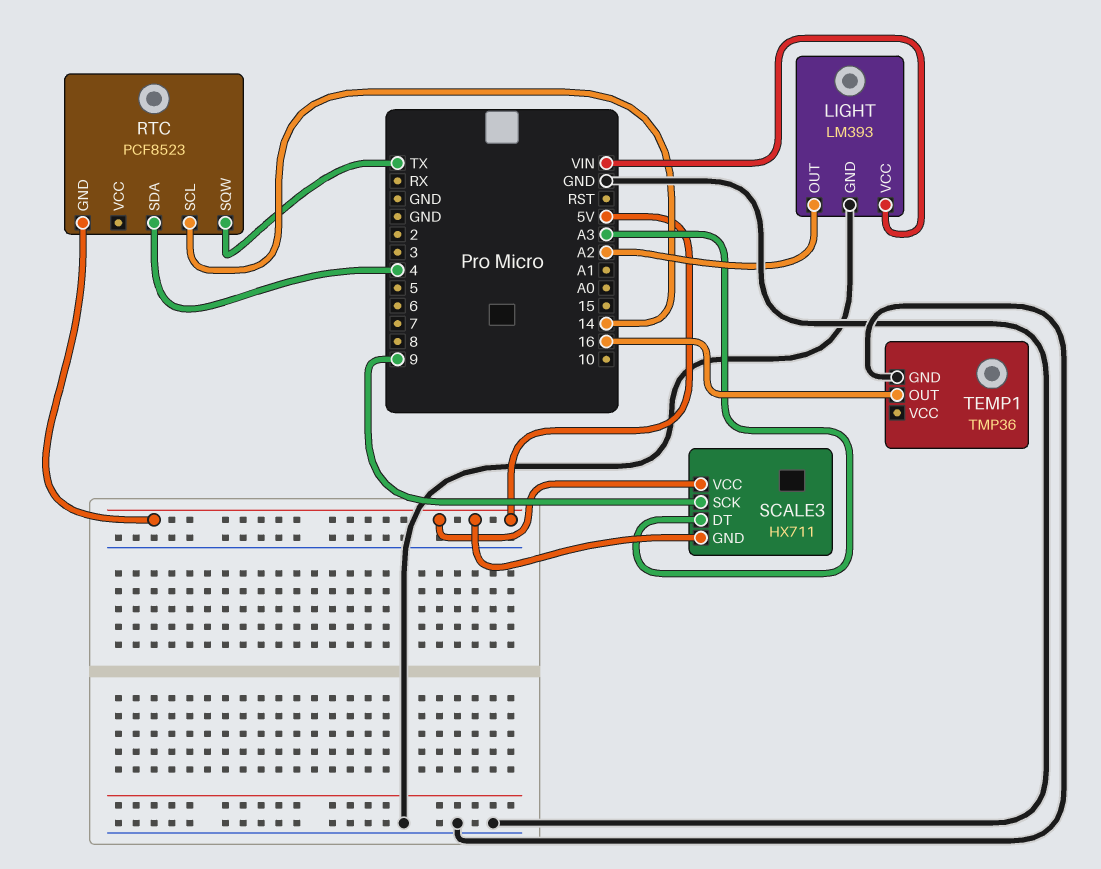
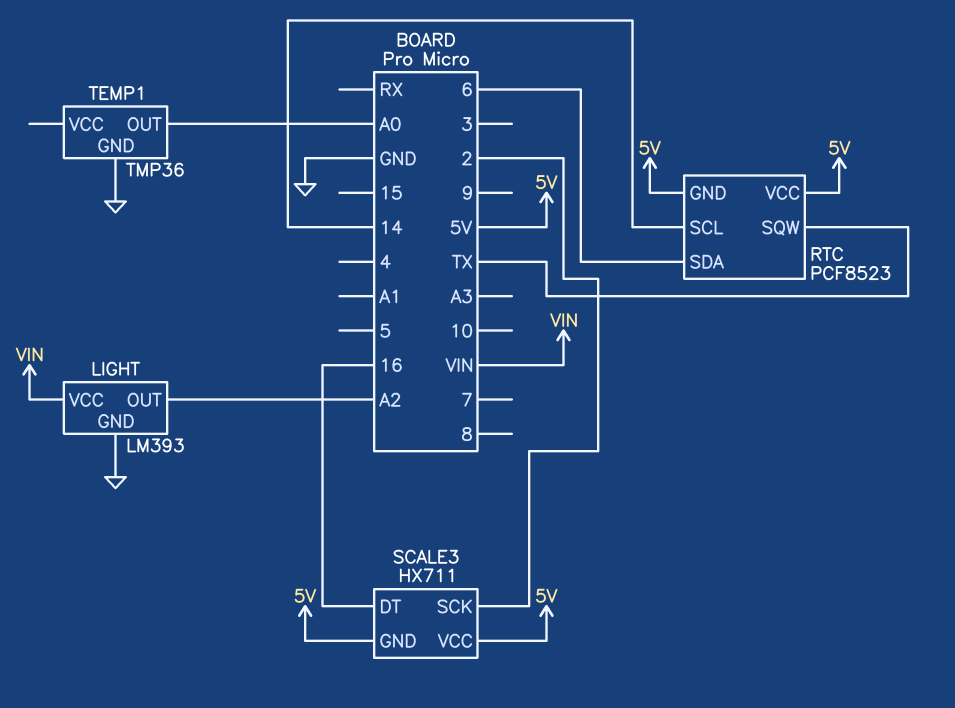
RTC pin SDA: 4 -> 6
RTC pin VCC: none -> 5V
SCALE3 pin DT: A3 -> 16
SCALE3 pin SCK: 9 -> 2
TEMP1 pin OUT: 16 -> A0

